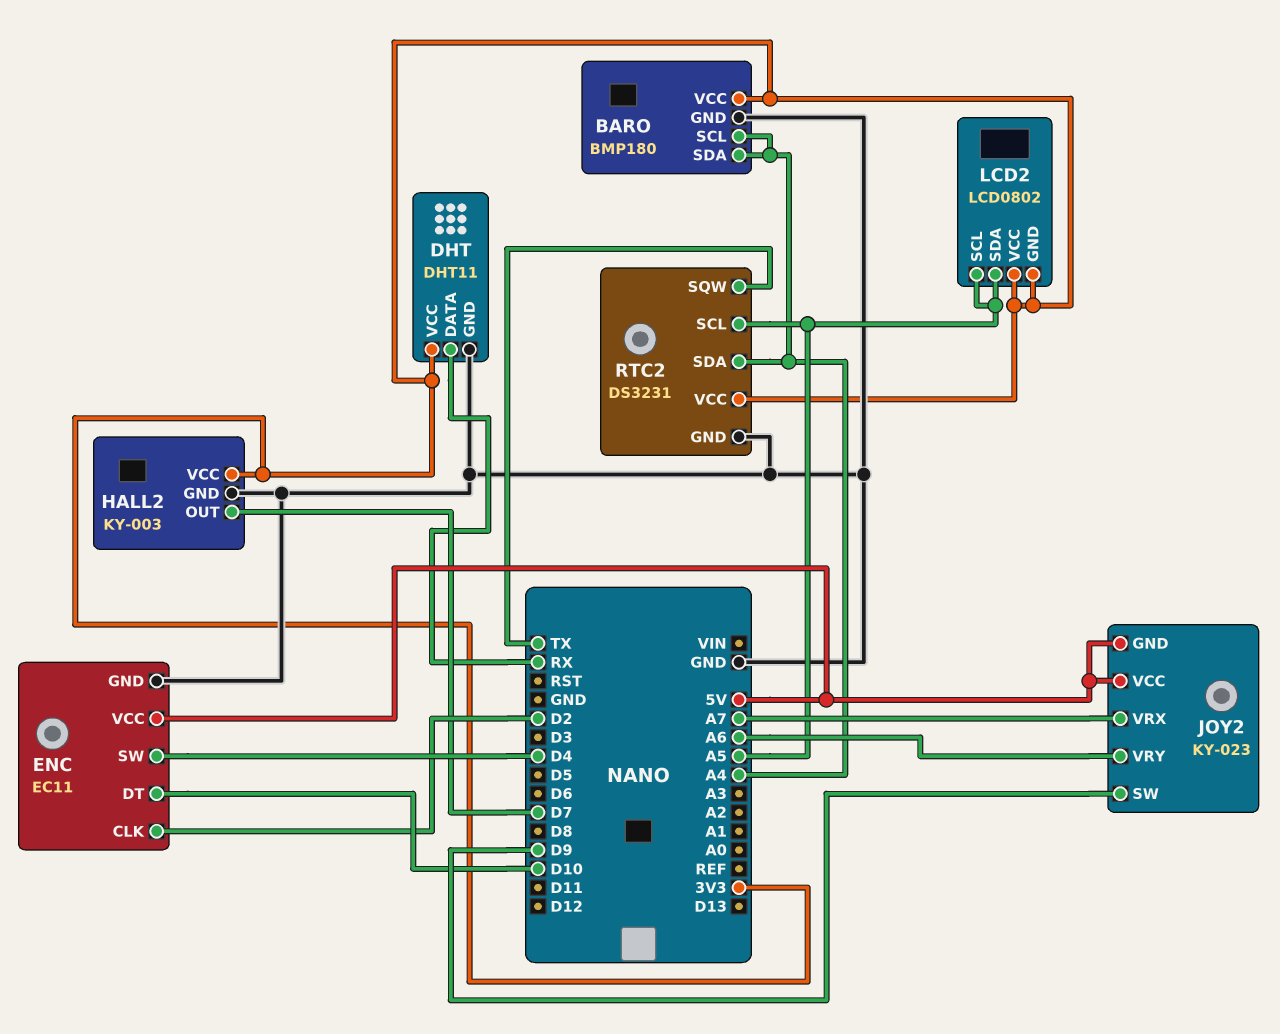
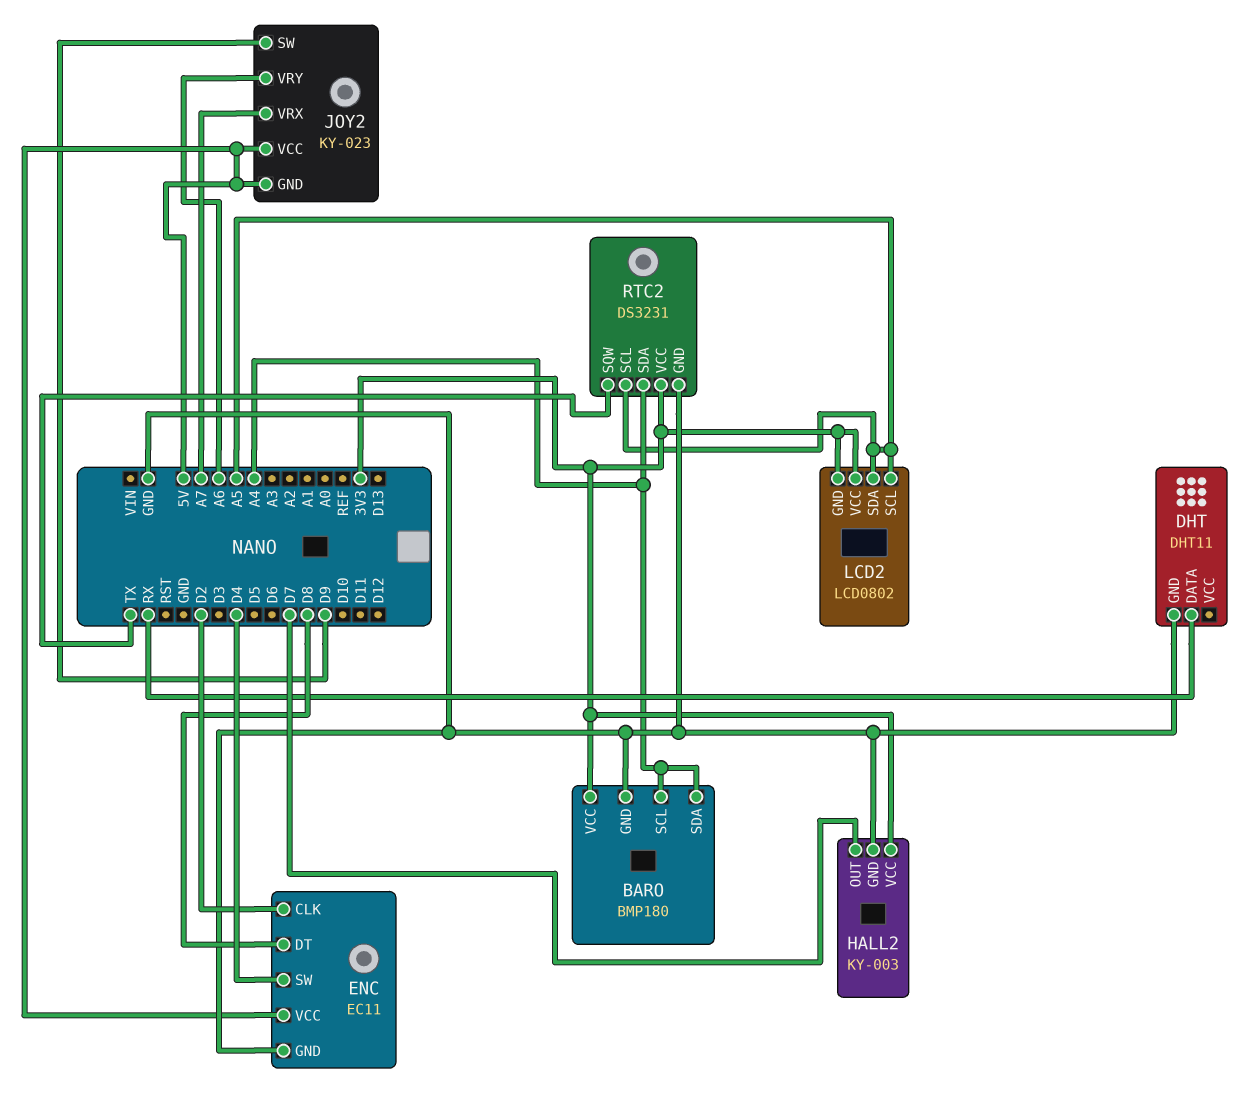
DHT pin VCC: 3V3 -> none
ENC pin DT: D10 -> D8

